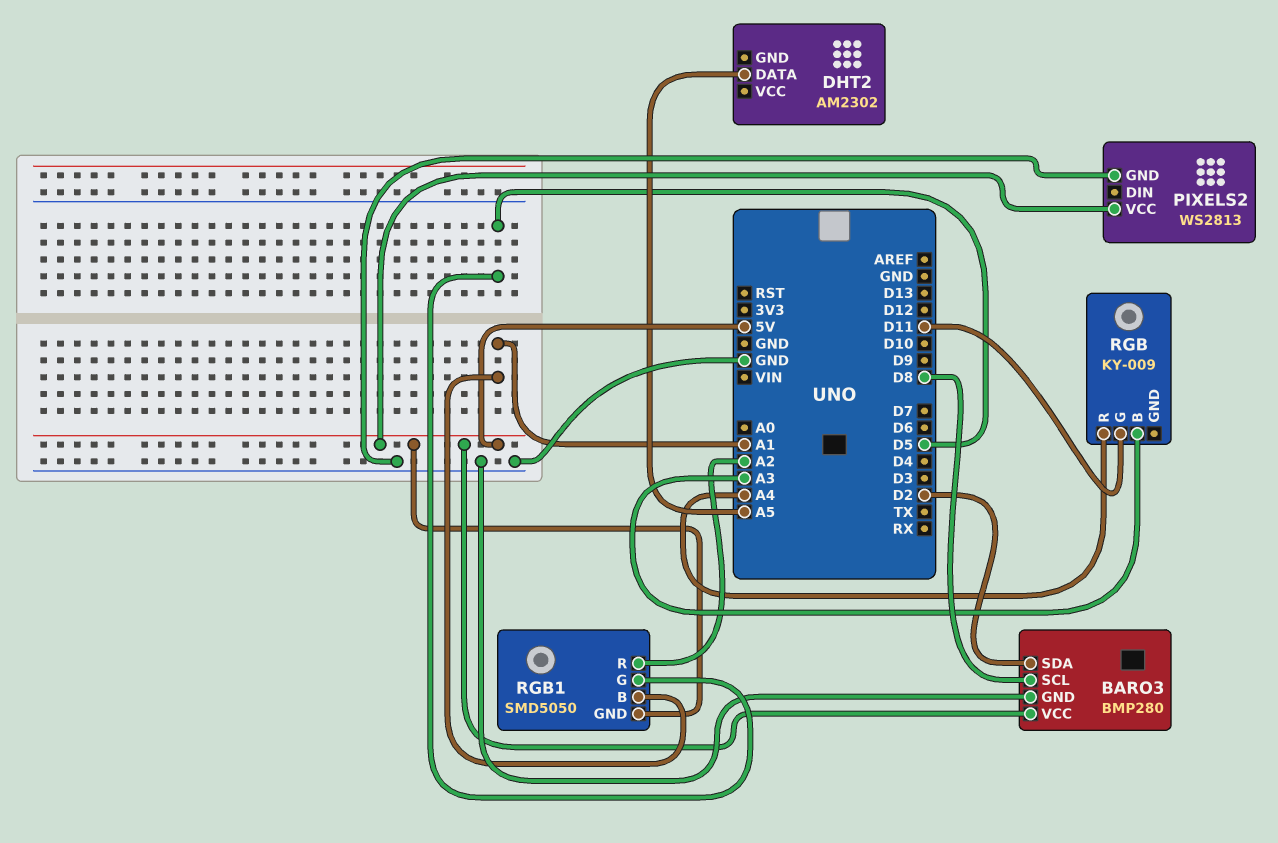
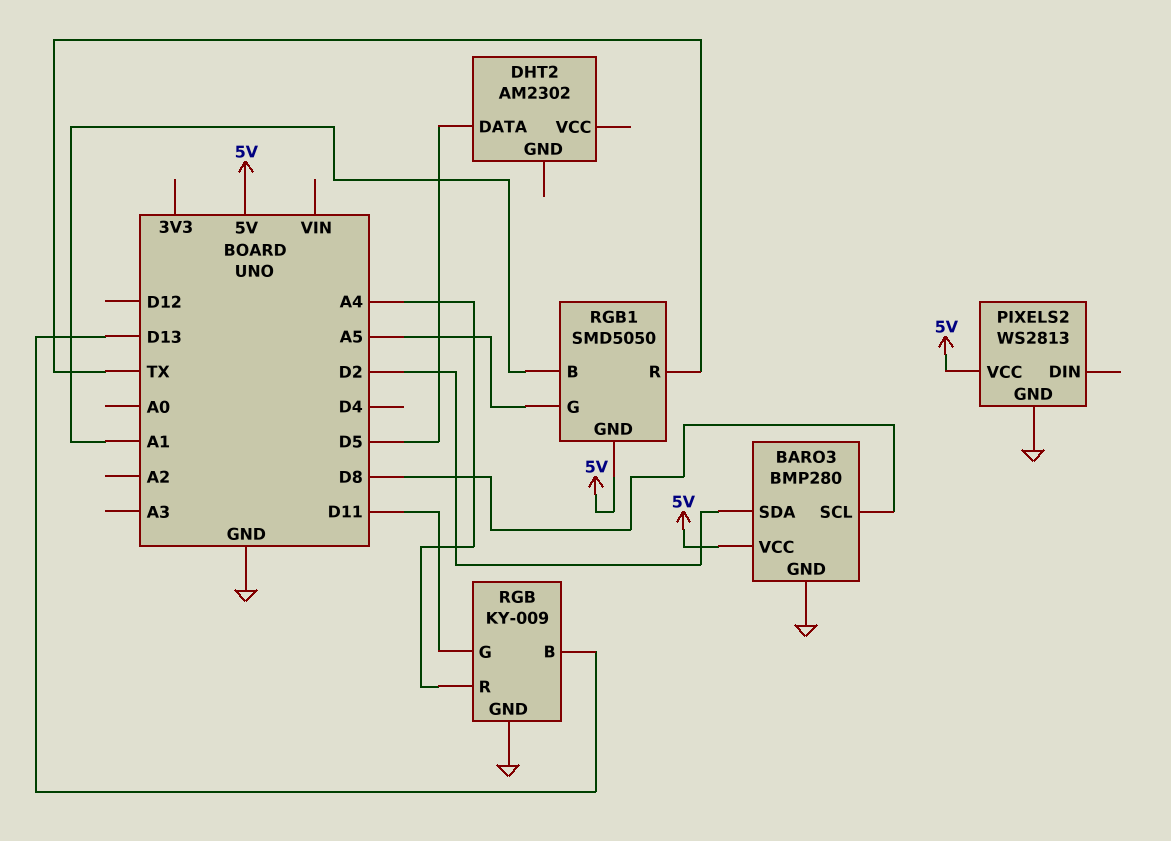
DHT2 pin DATA: A5 -> D5
RGB pin B: A3 -> D13
RGB pin GND: none -> GND
RGB1 pin G: D5 -> A5
RGB1 pin R: A2 -> TX

